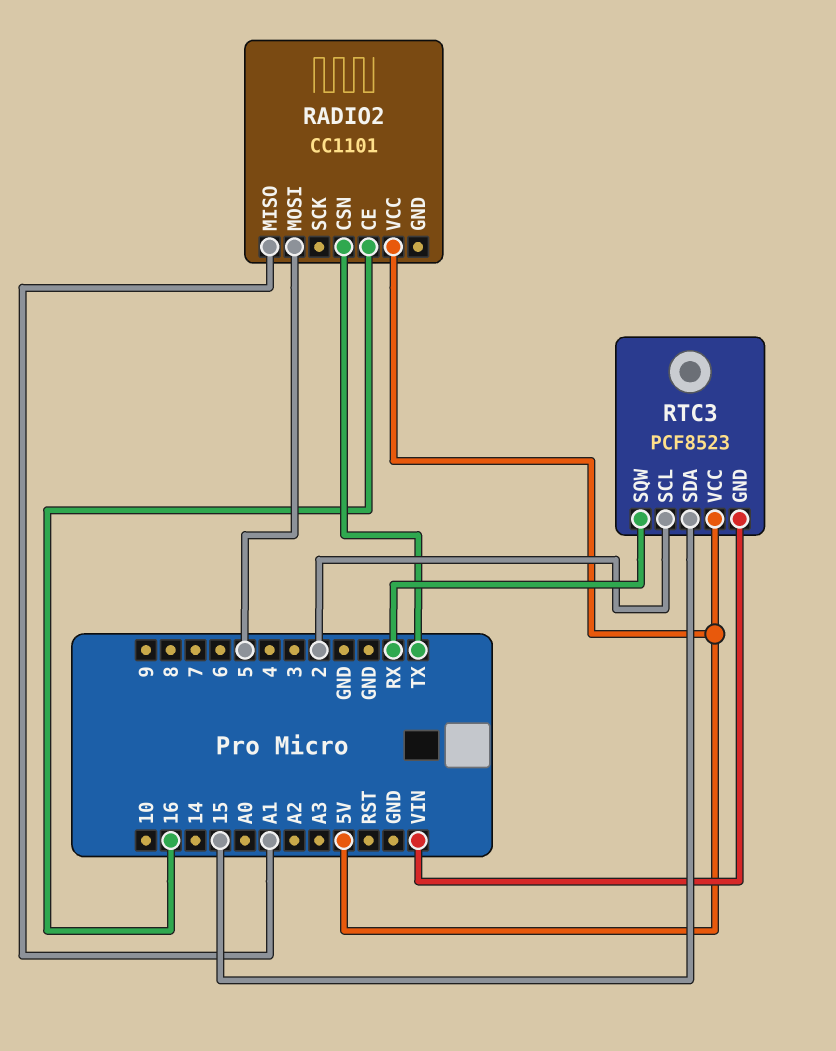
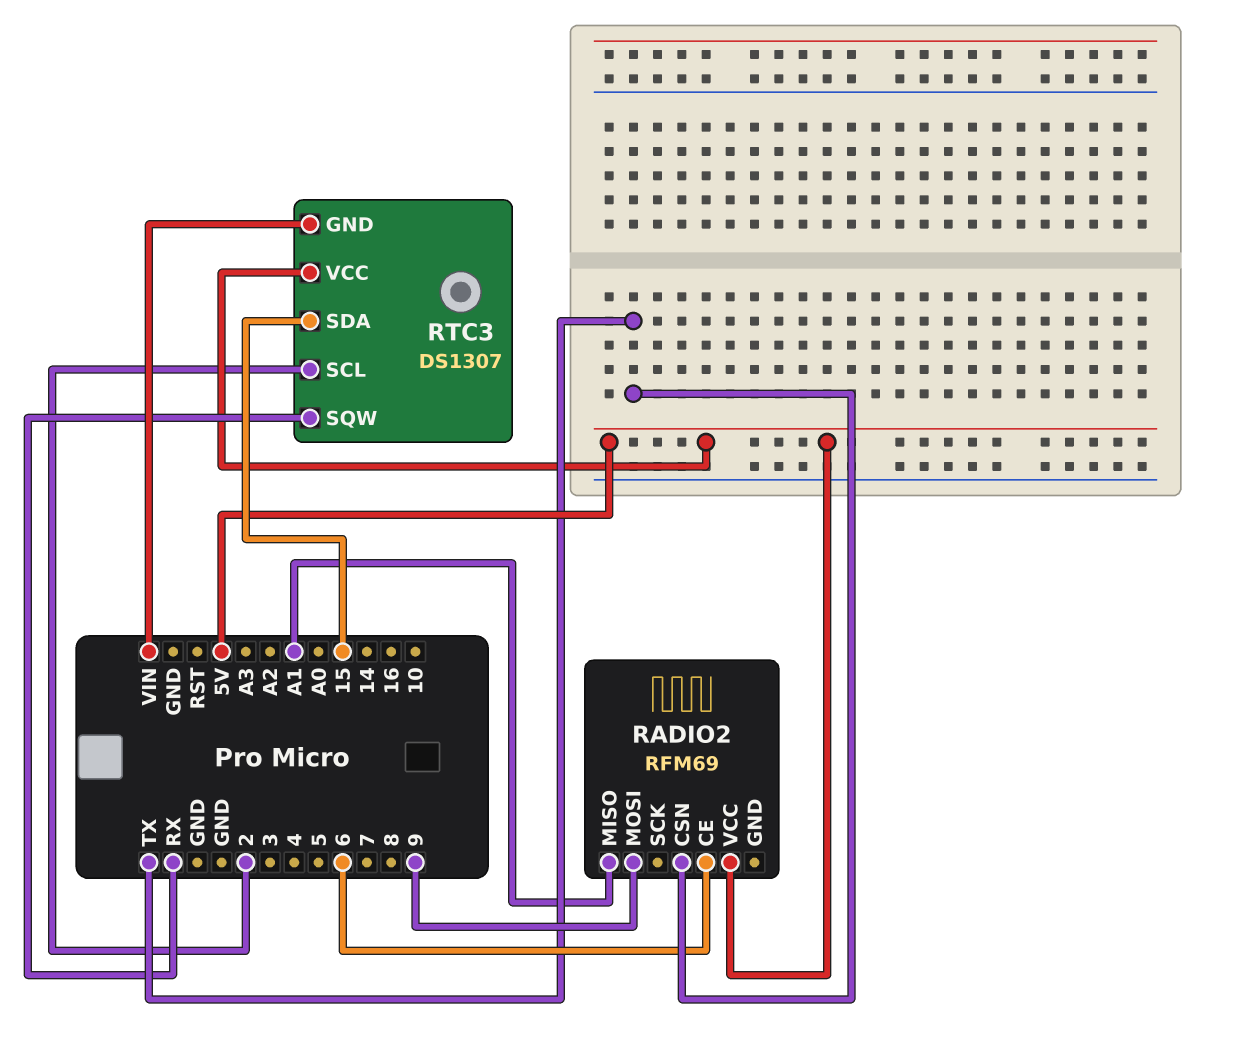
RADIO2: CC1101 -> RFM69
RADIO2 pin CE: 16 -> 6
RADIO2 pin MOSI: 5 -> 9
RTC3: PCF8523 -> DS1307

